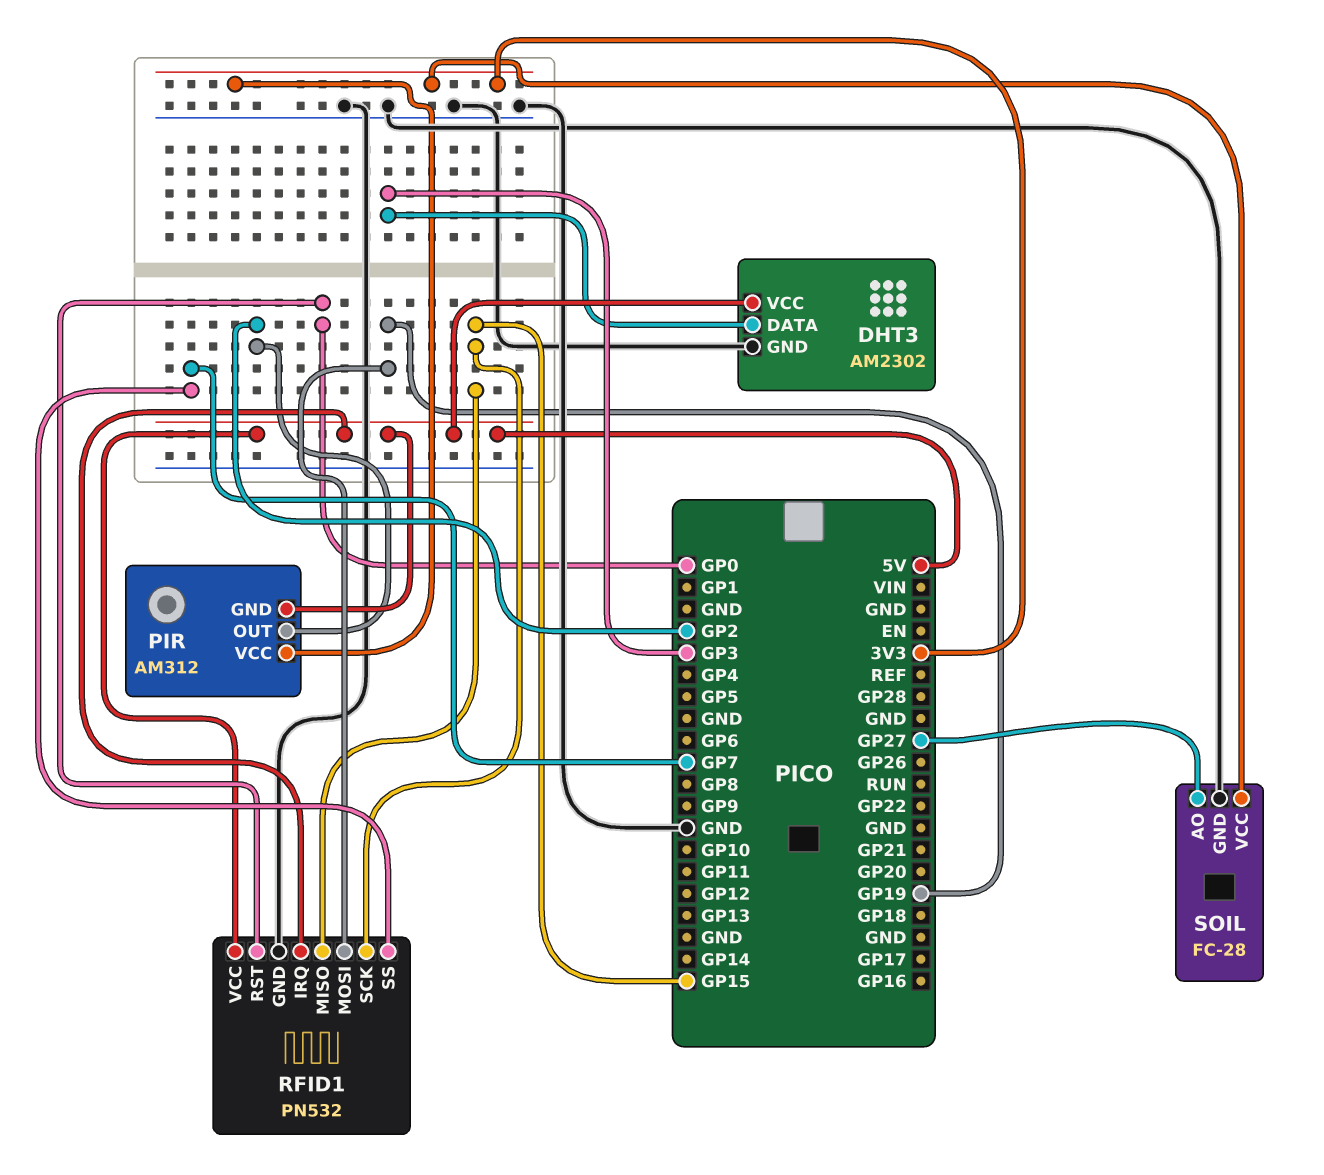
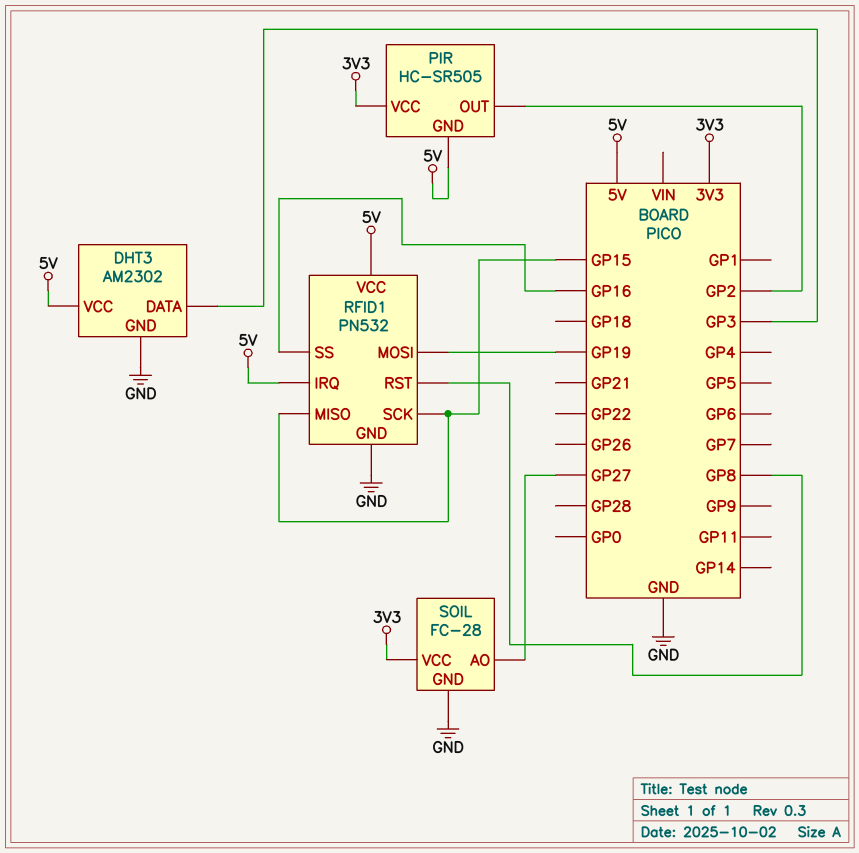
PIR: AM312 -> HC-SR505
RFID1 pin RST: GP0 -> GP8
RFID1 pin SS: GP7 -> GP16

